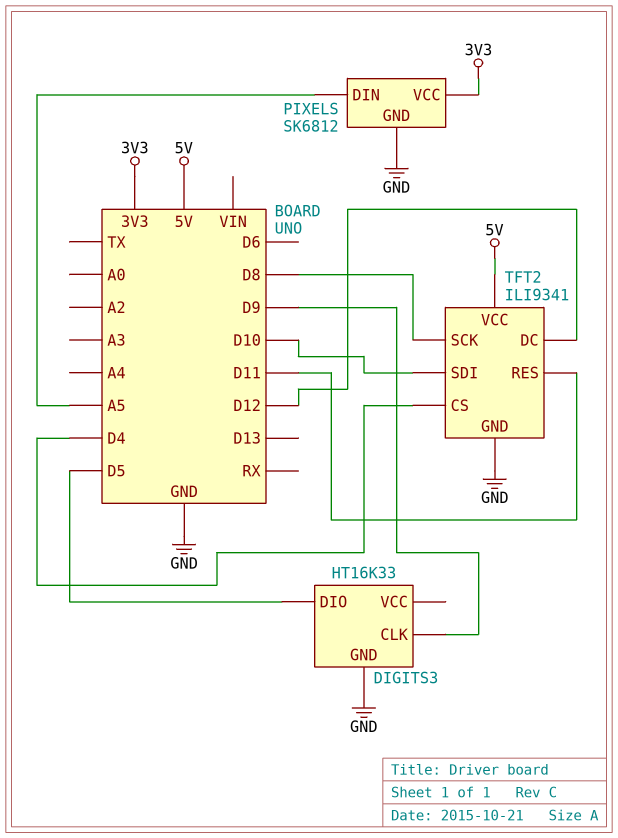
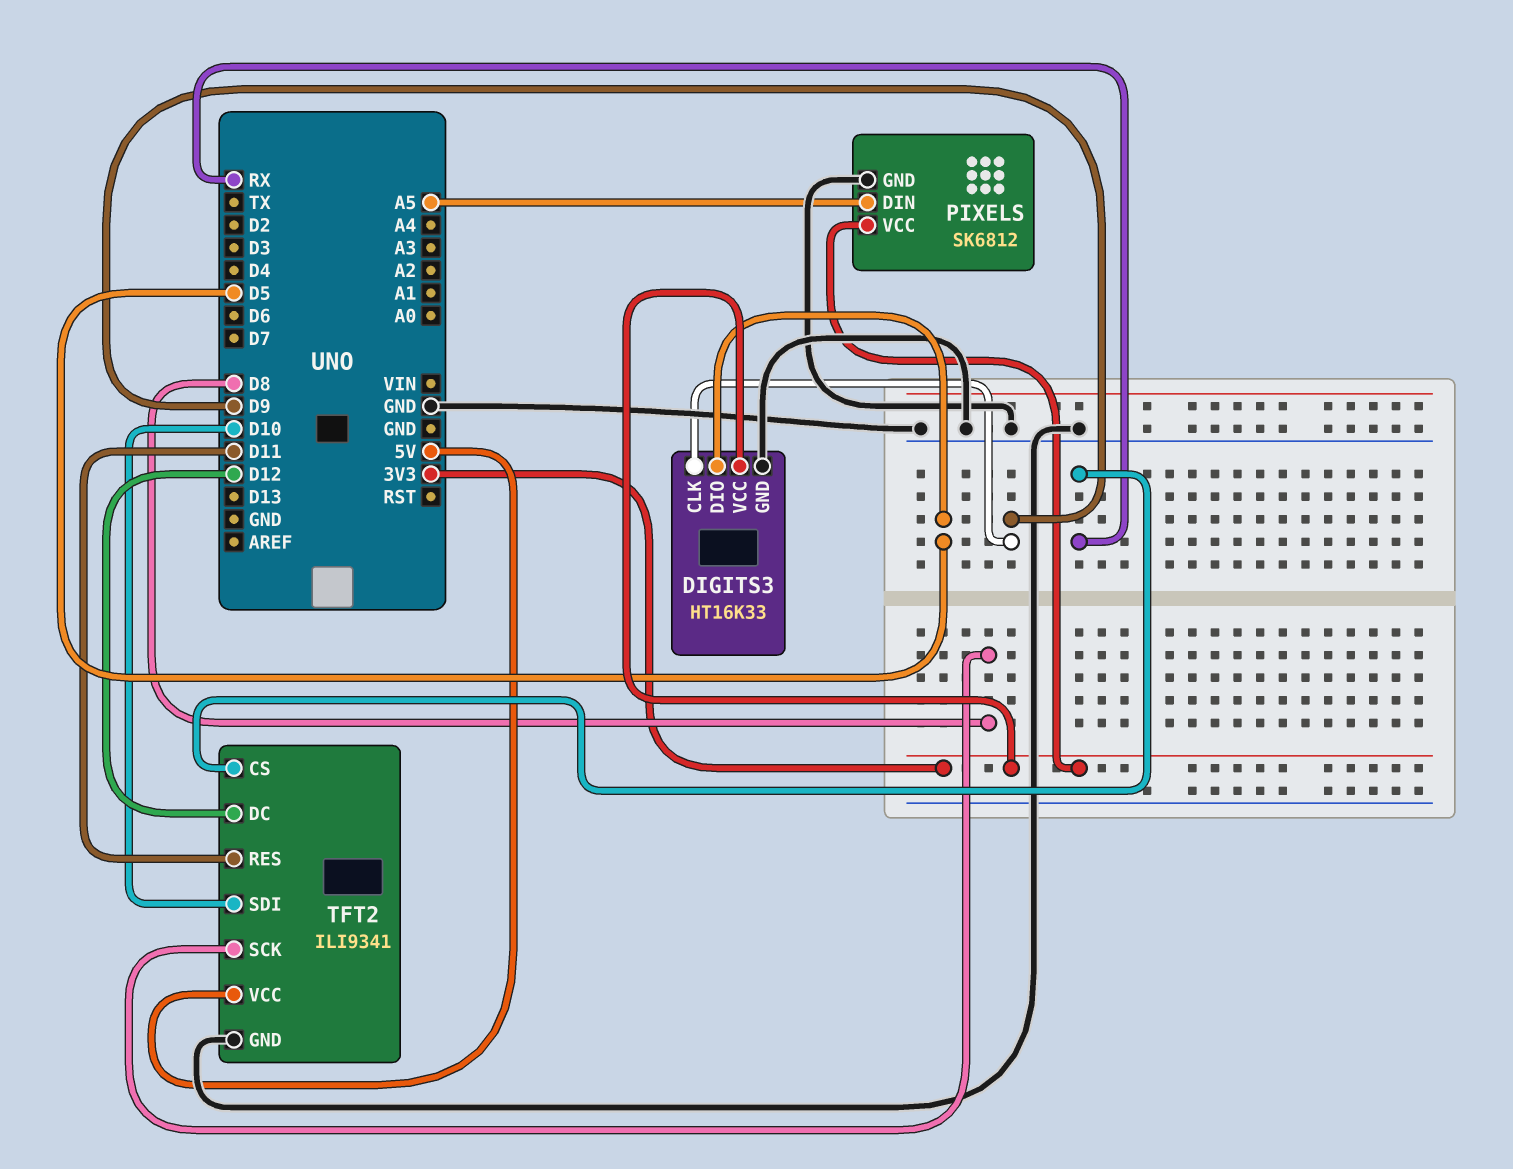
DIGITS3 pin VCC: none -> 3V3
TFT2 pin CS: D4 -> RX

